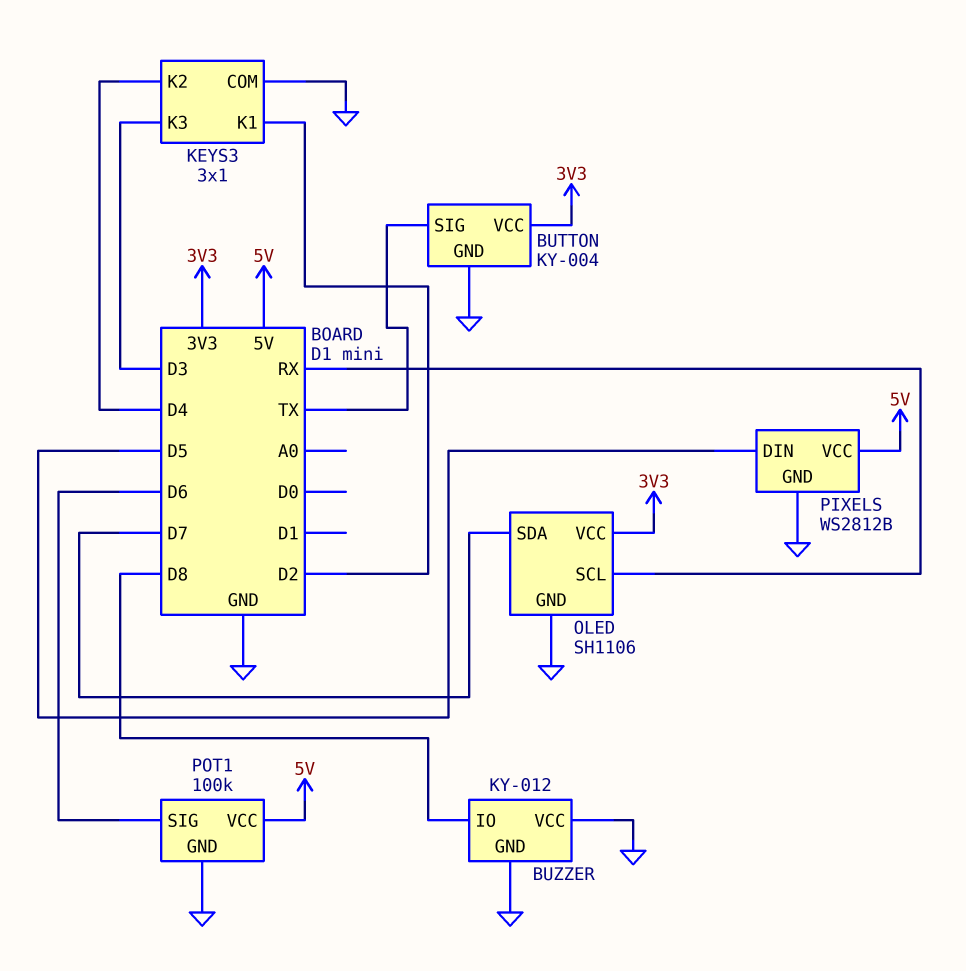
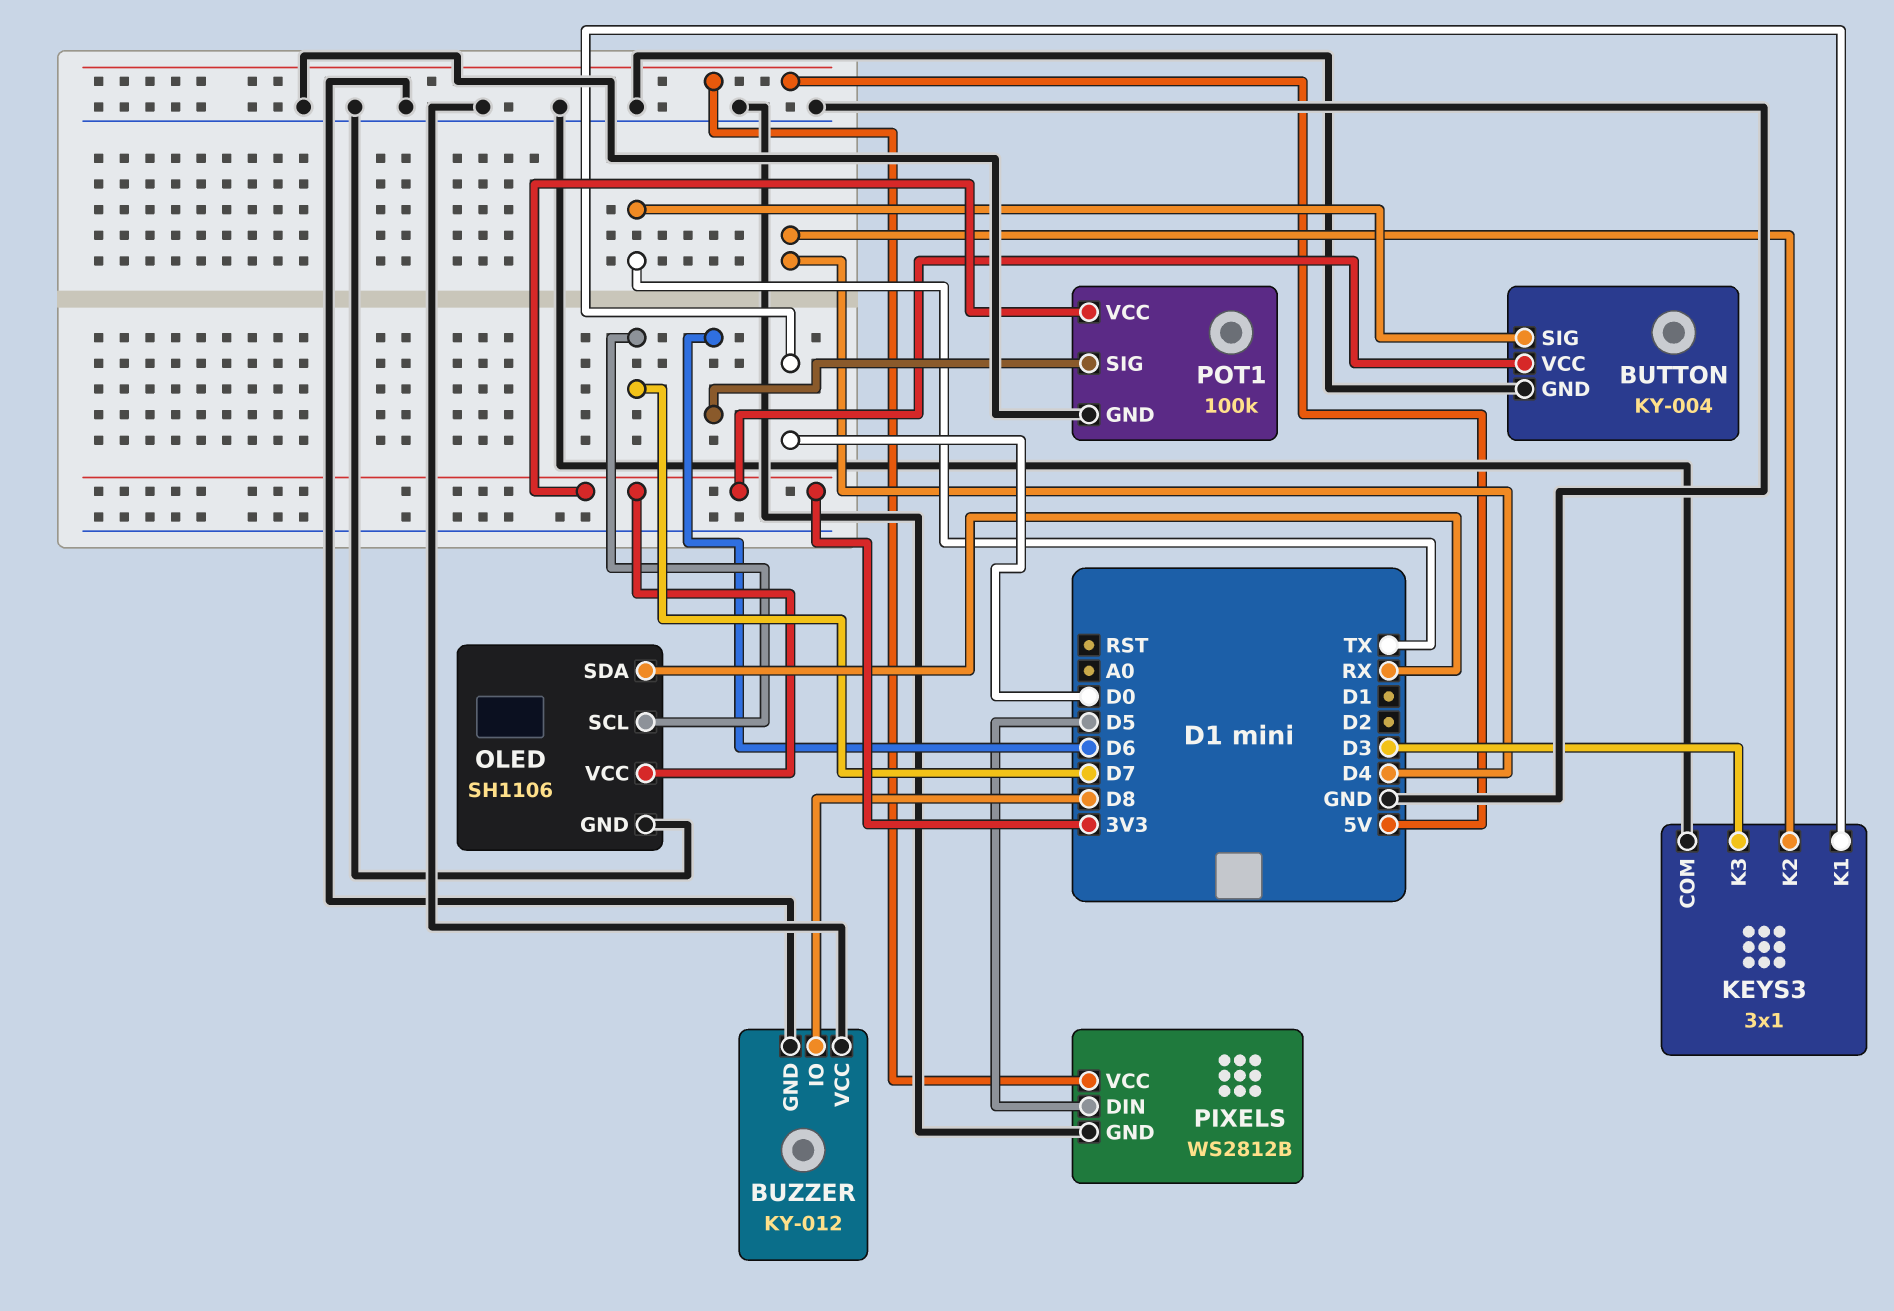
KEYS3 pin K1: D2 -> D0
OLED pin SCL: RX -> D7
OLED pin SDA: D7 -> RX
POT1 pin VCC: 5V -> 3V3

